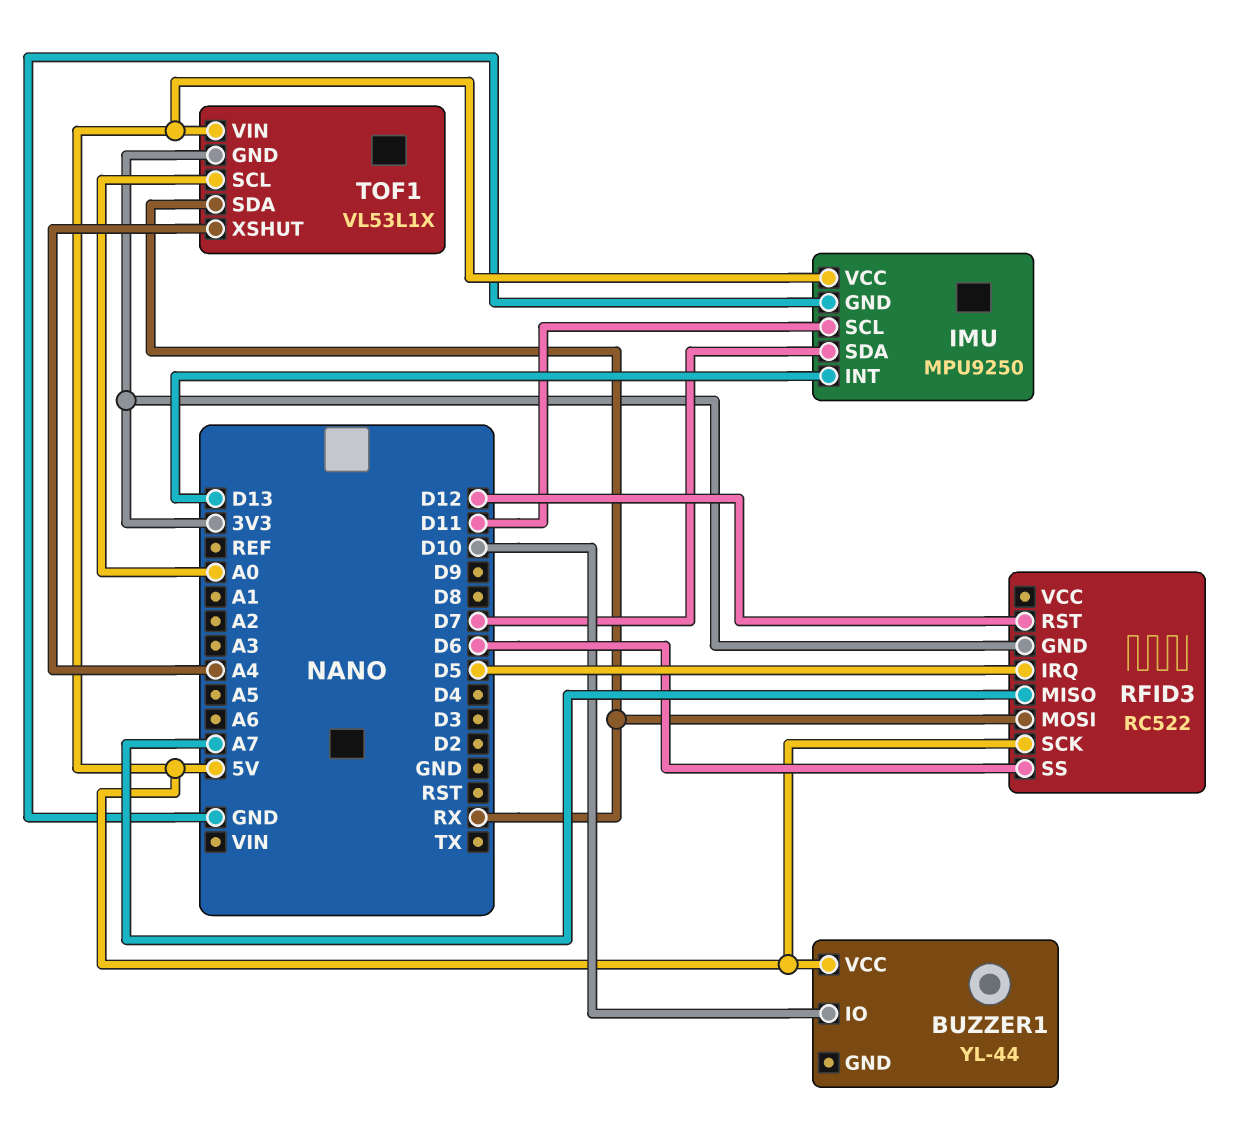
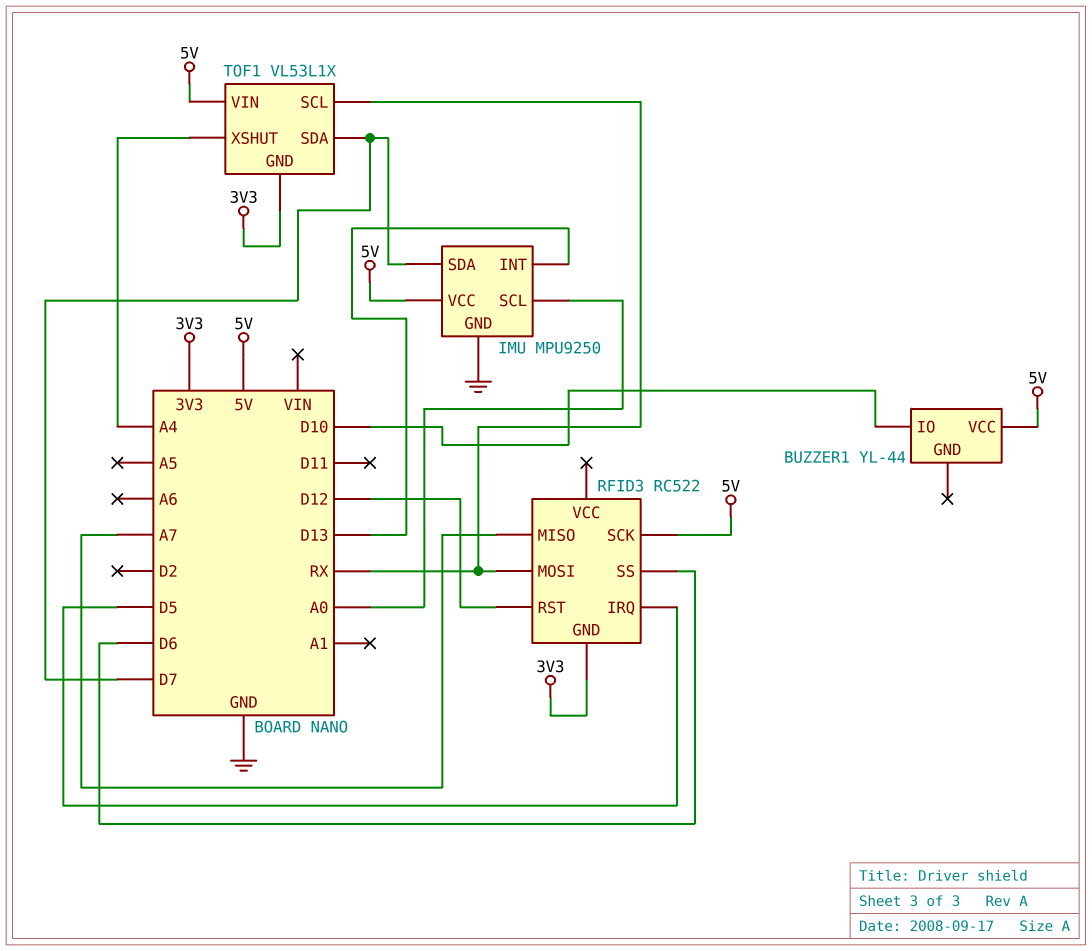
IMU pin SCL: D11 -> A0
TOF1 pin SCL: A0 -> RX
TOF1 pin SDA: RX -> D7

